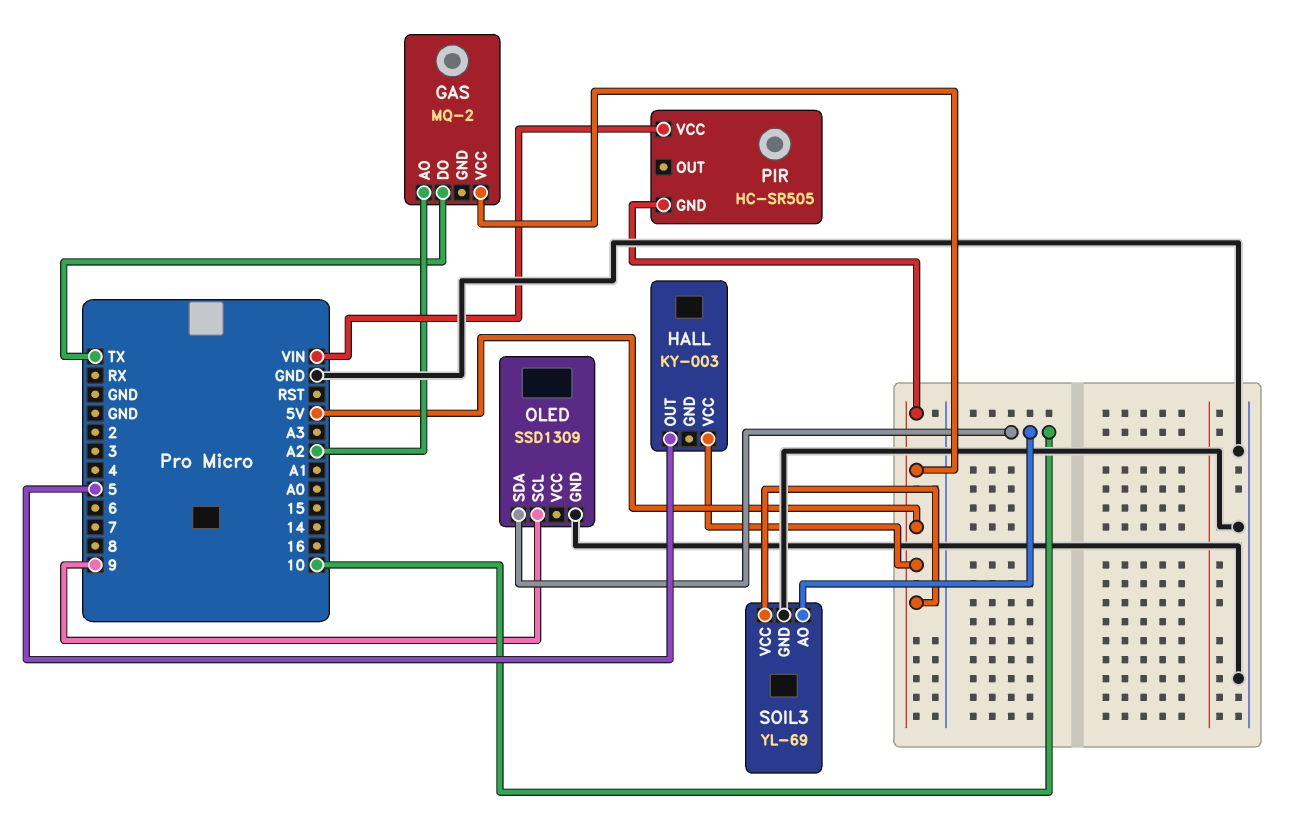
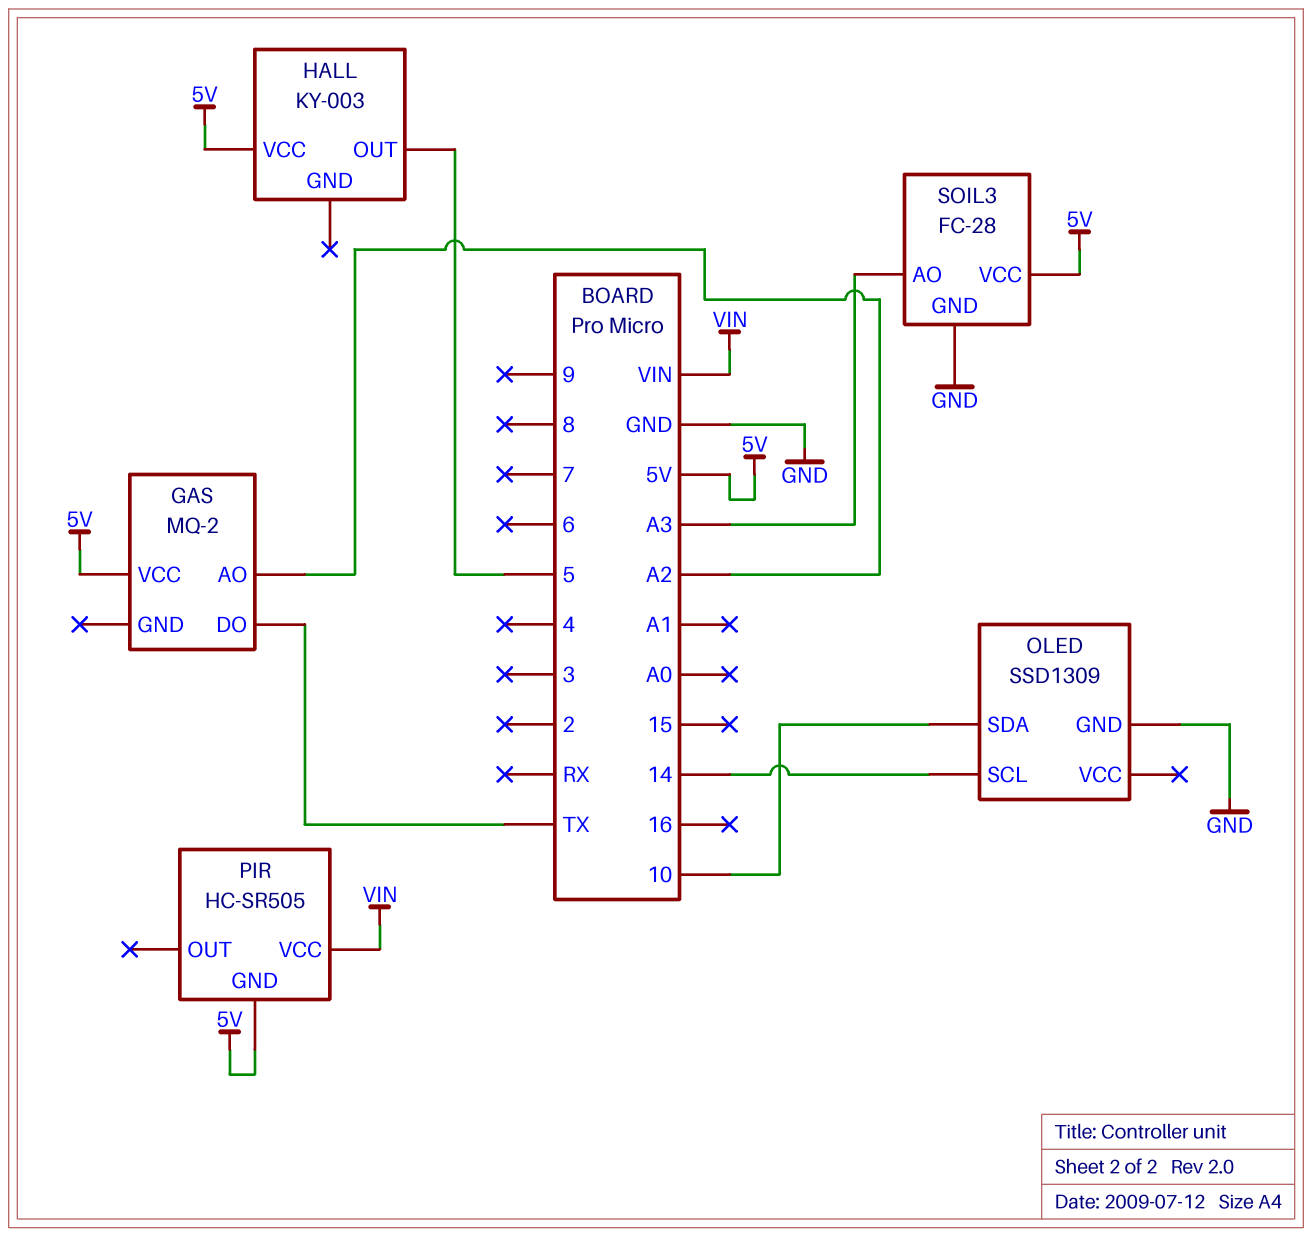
OLED pin SCL: 9 -> 14
SOIL3: YL-69 -> FC-28
SOIL3 pin AO: 10 -> A3

